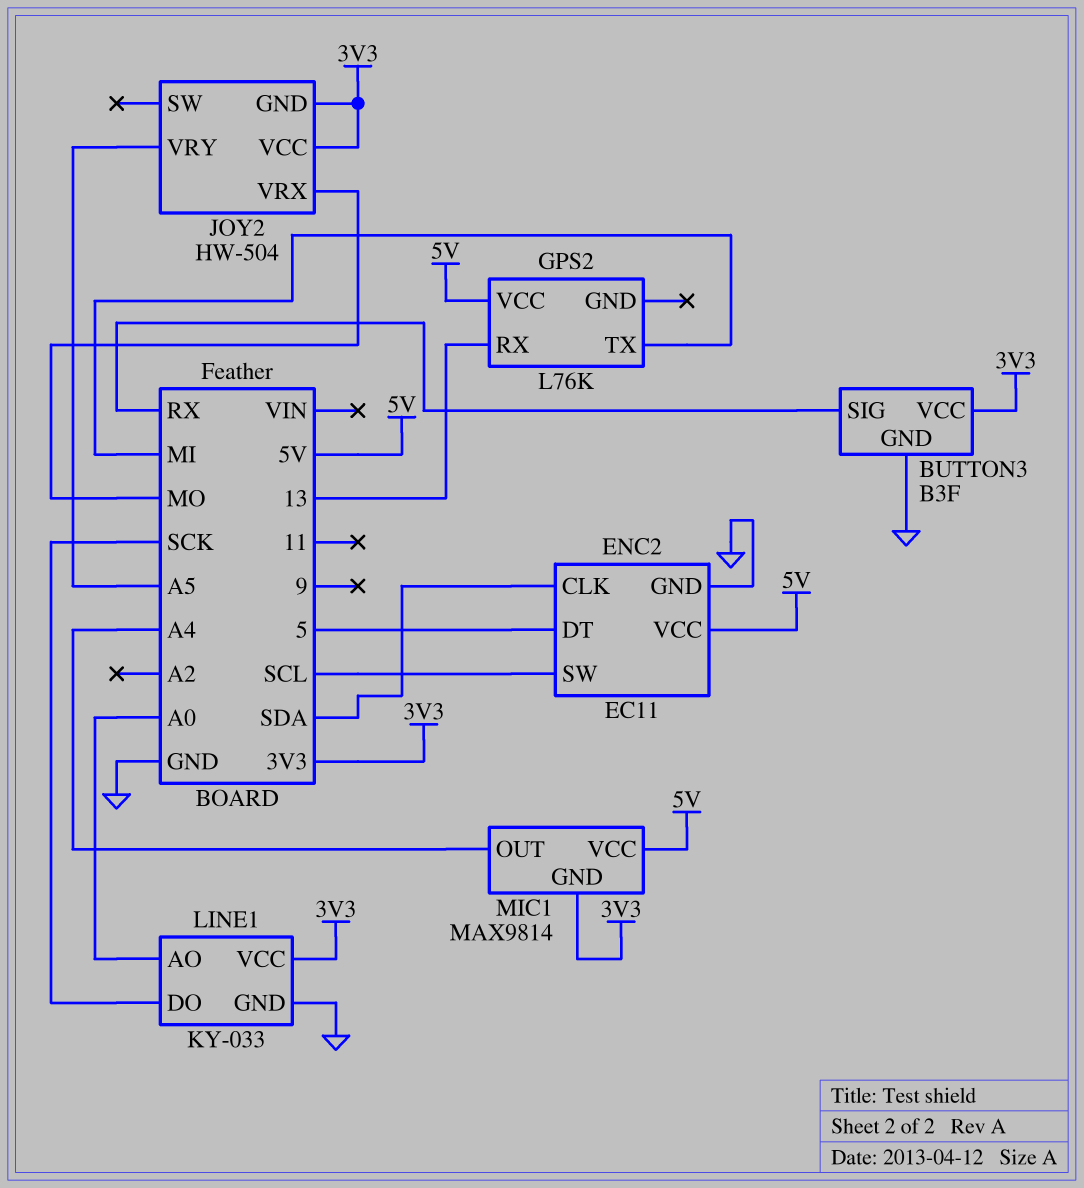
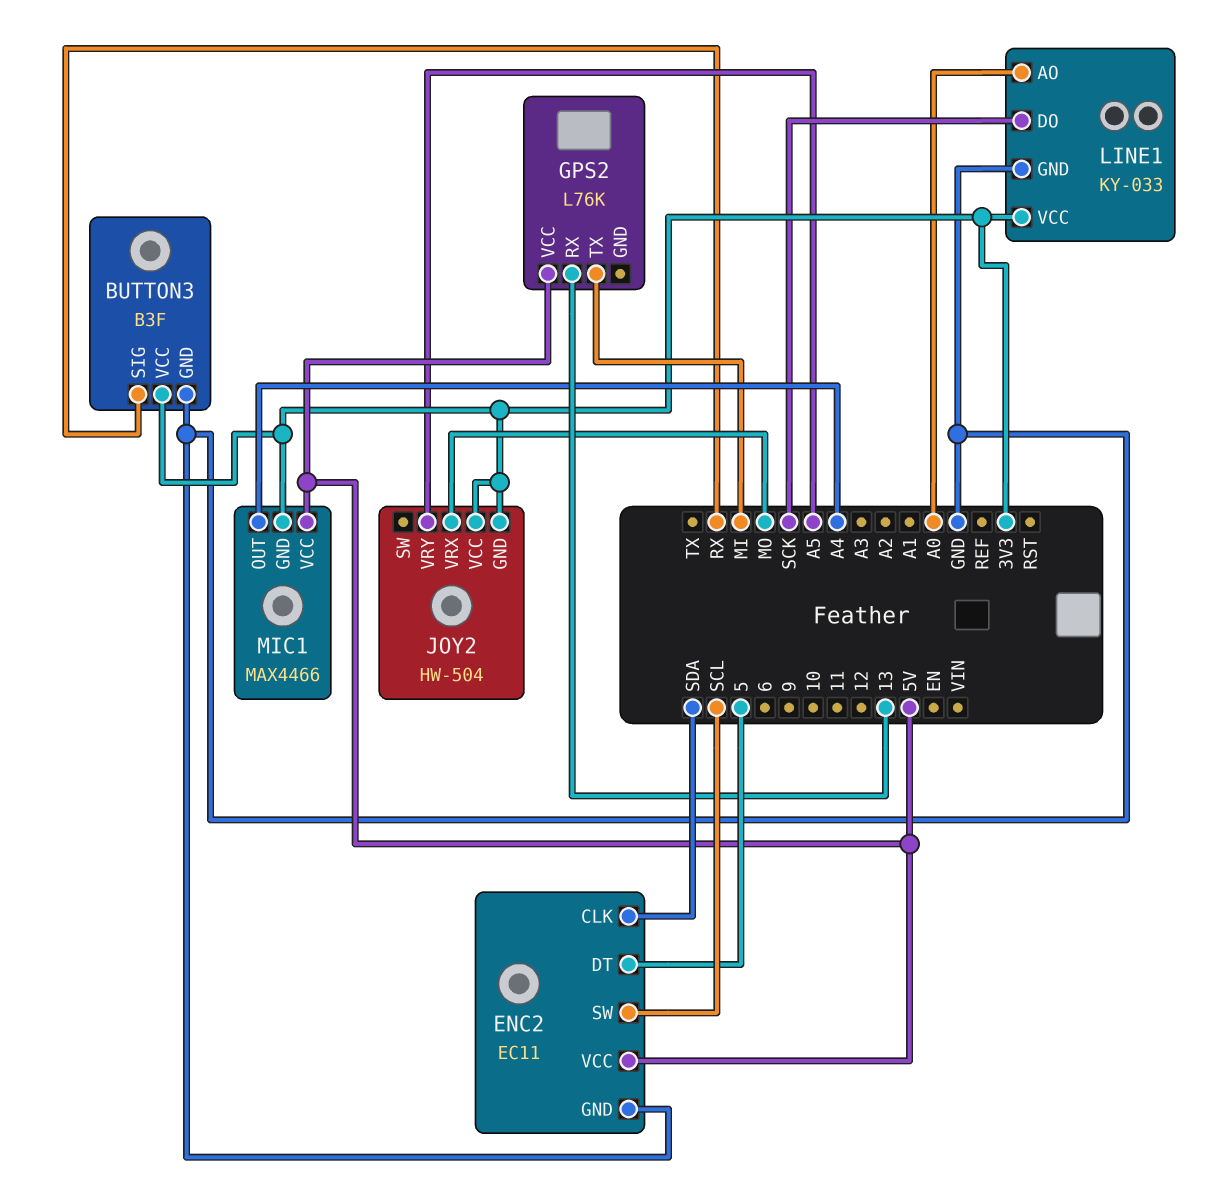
MIC1: MAX9814 -> MAX4466

